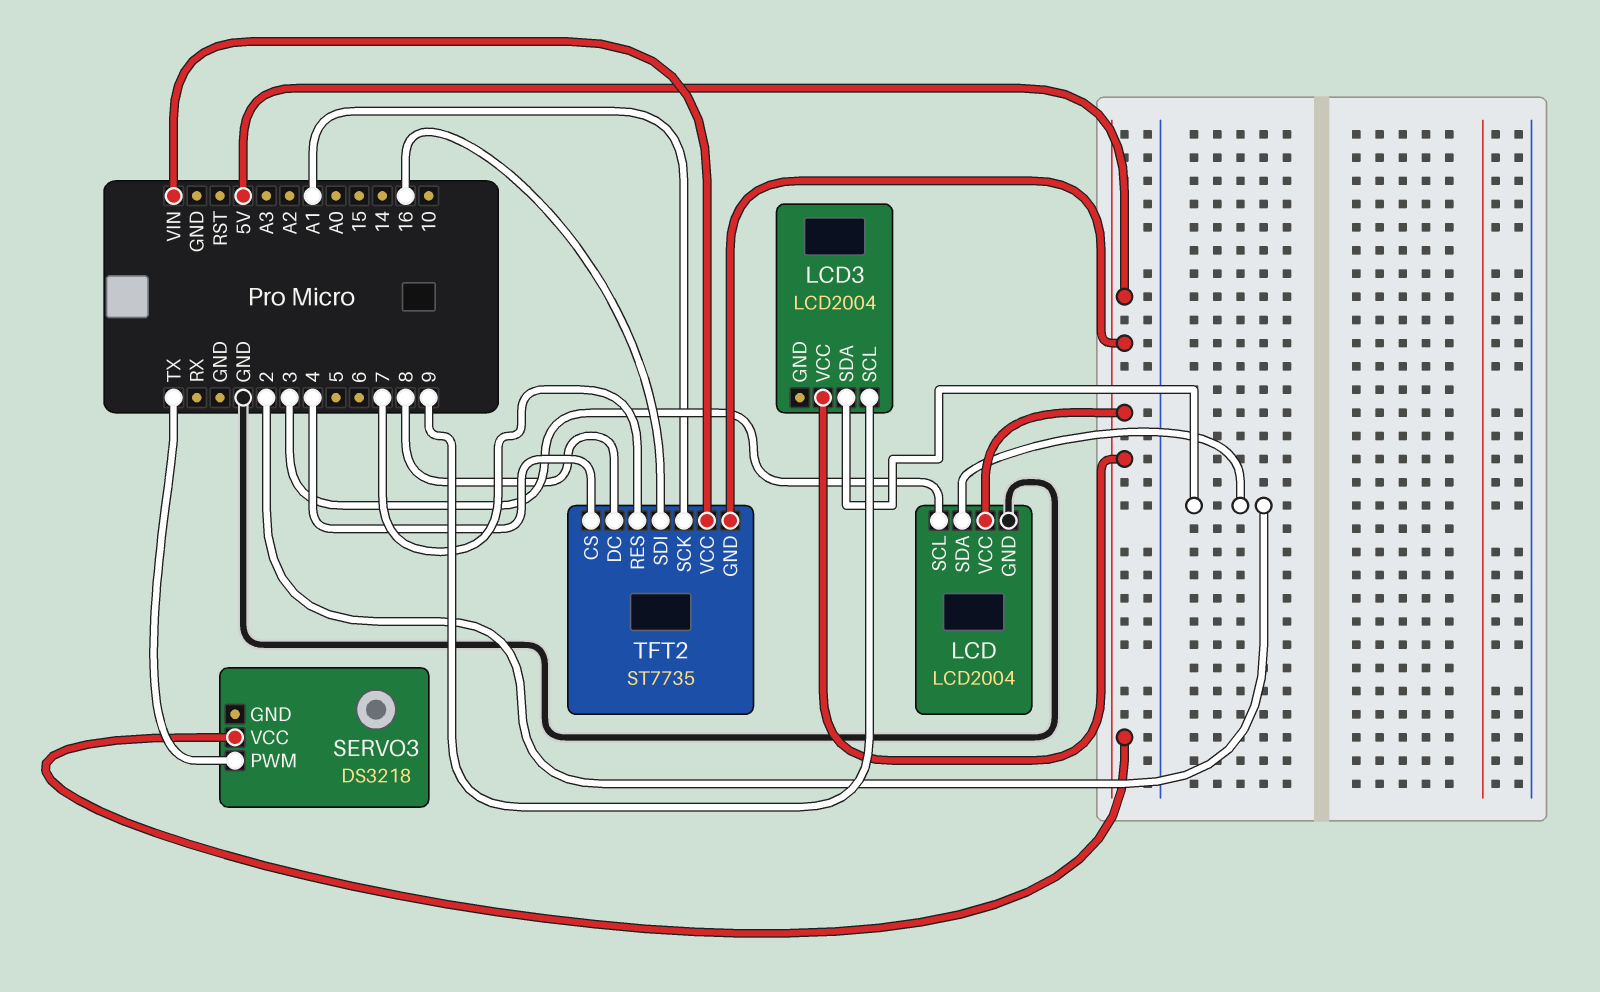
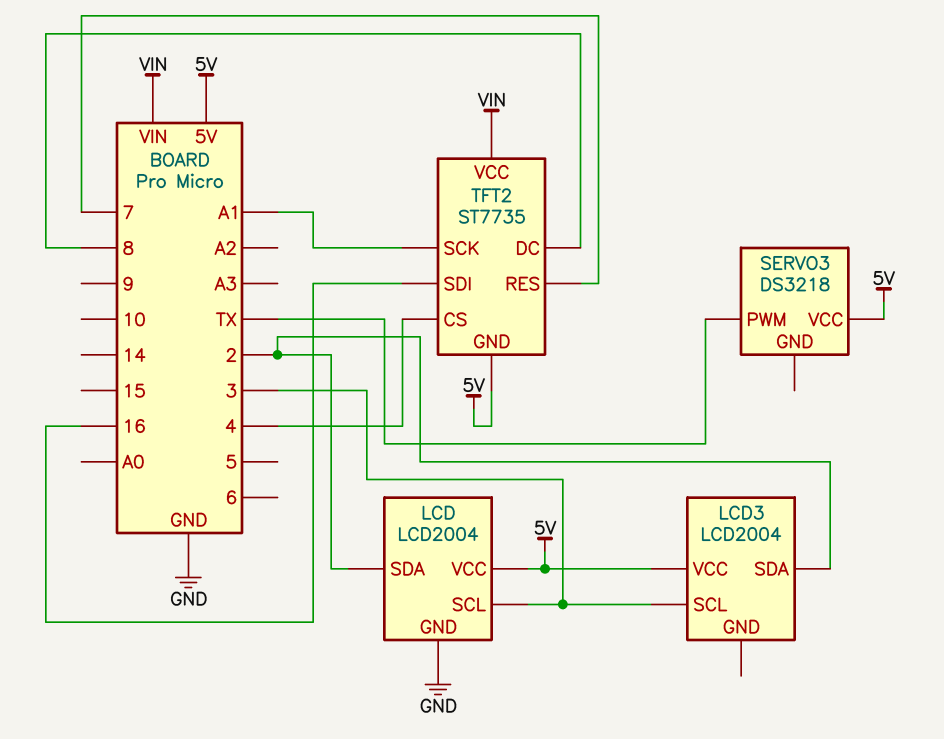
LCD3 pin SCL: 9 -> 3

